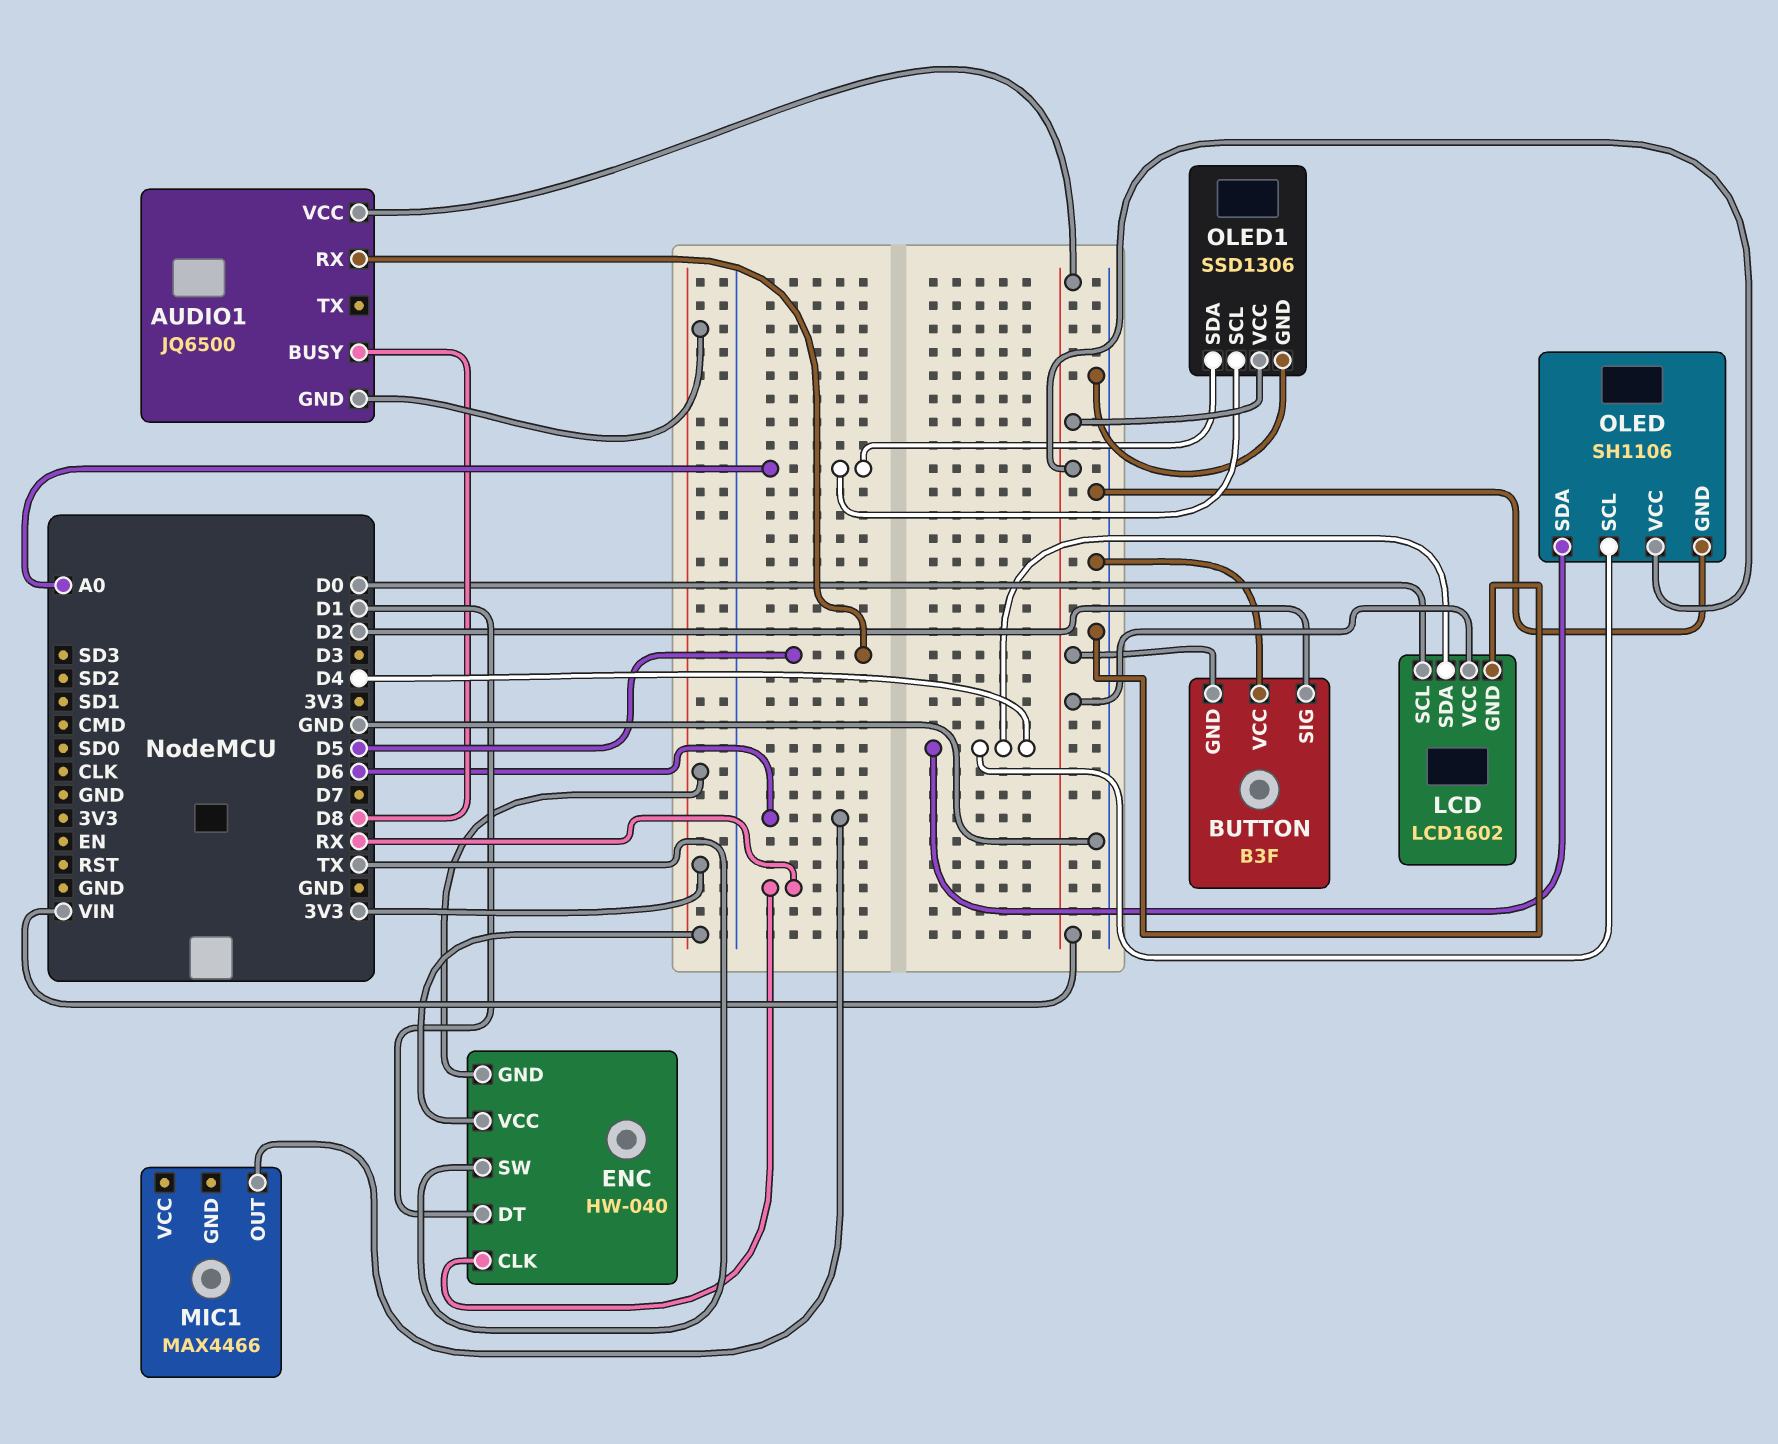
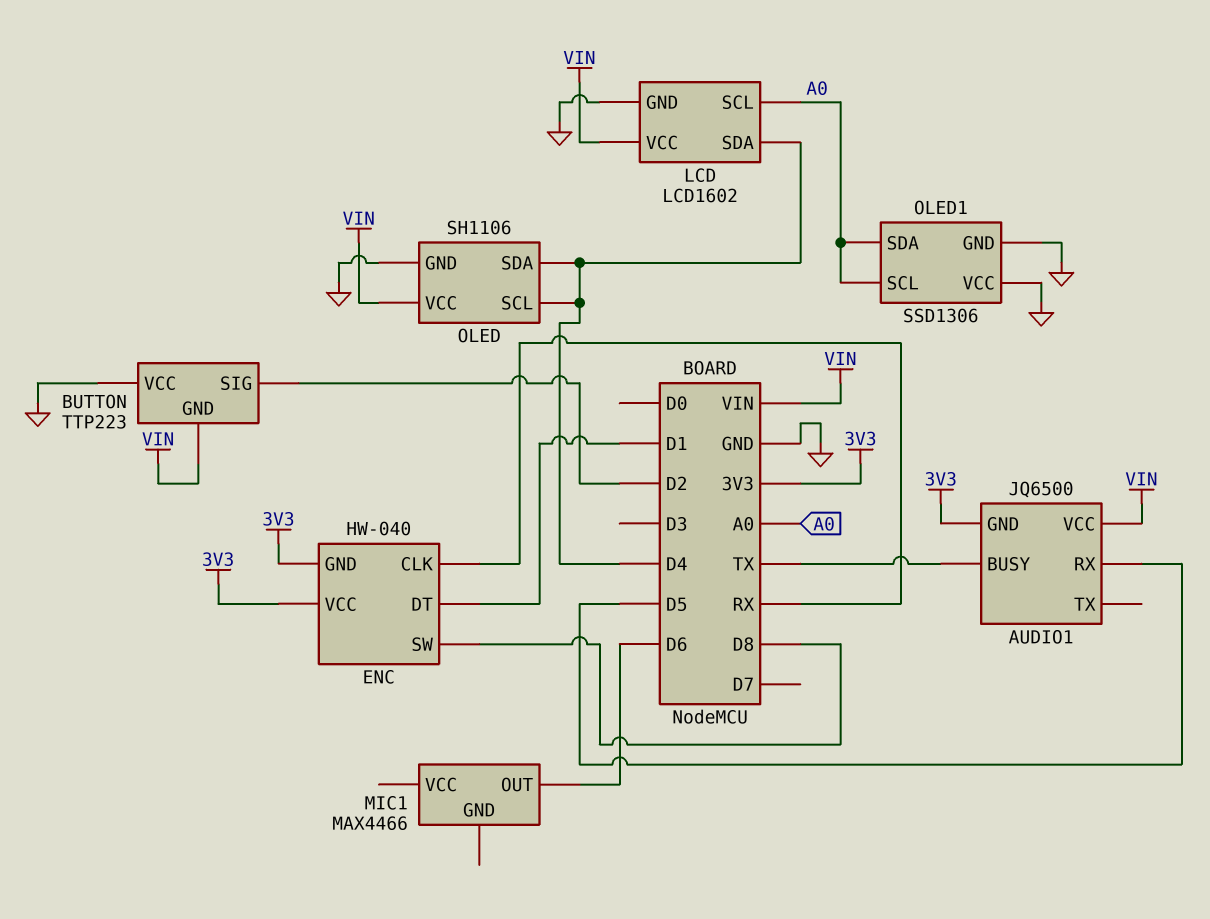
AUDIO1 pin BUSY: D8 -> TX
BUTTON: B3F -> TTP223
ENC pin SW: TX -> D8
LCD pin SCL: D0 -> A0
OLED1 pin VCC: VIN -> GND

